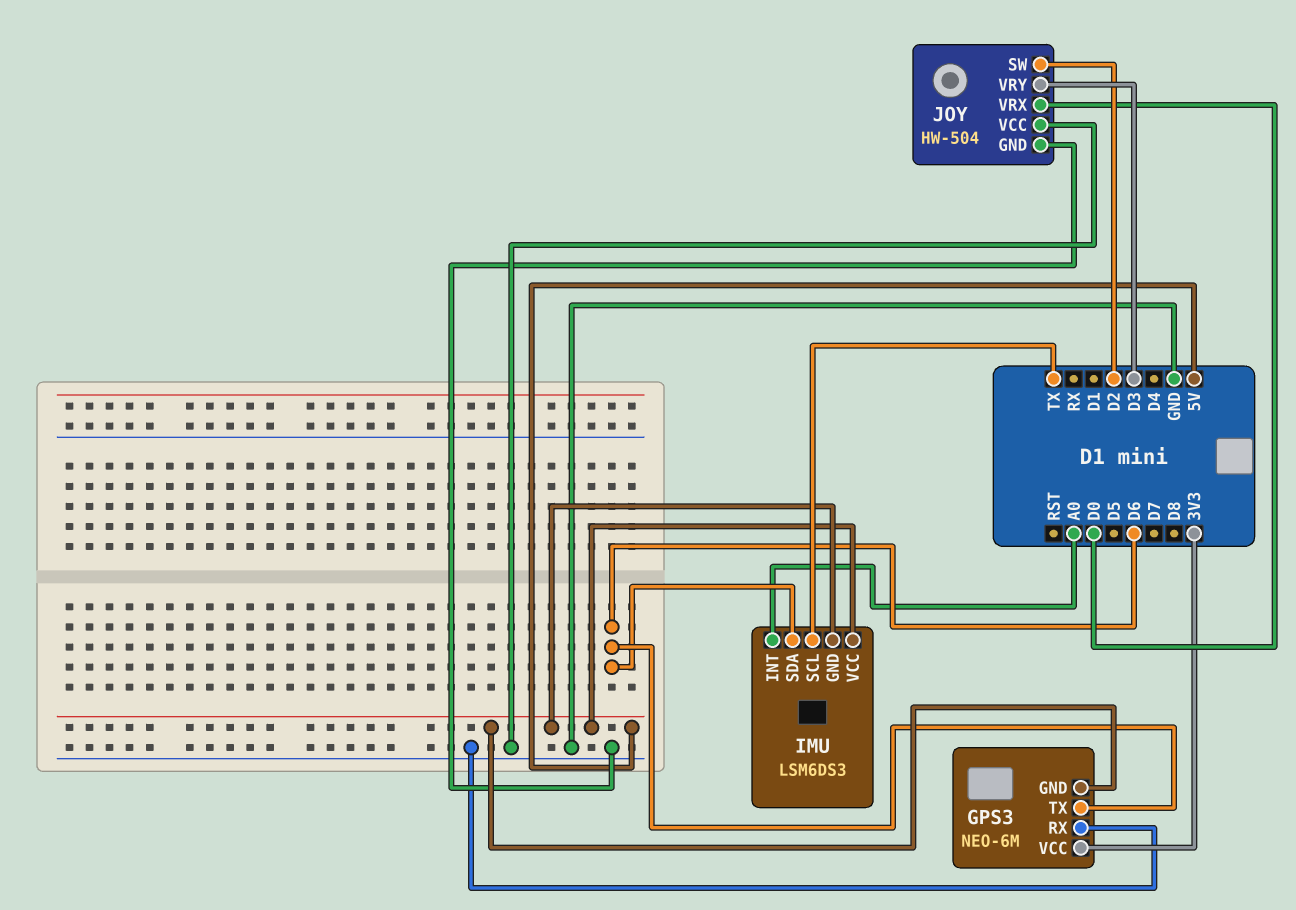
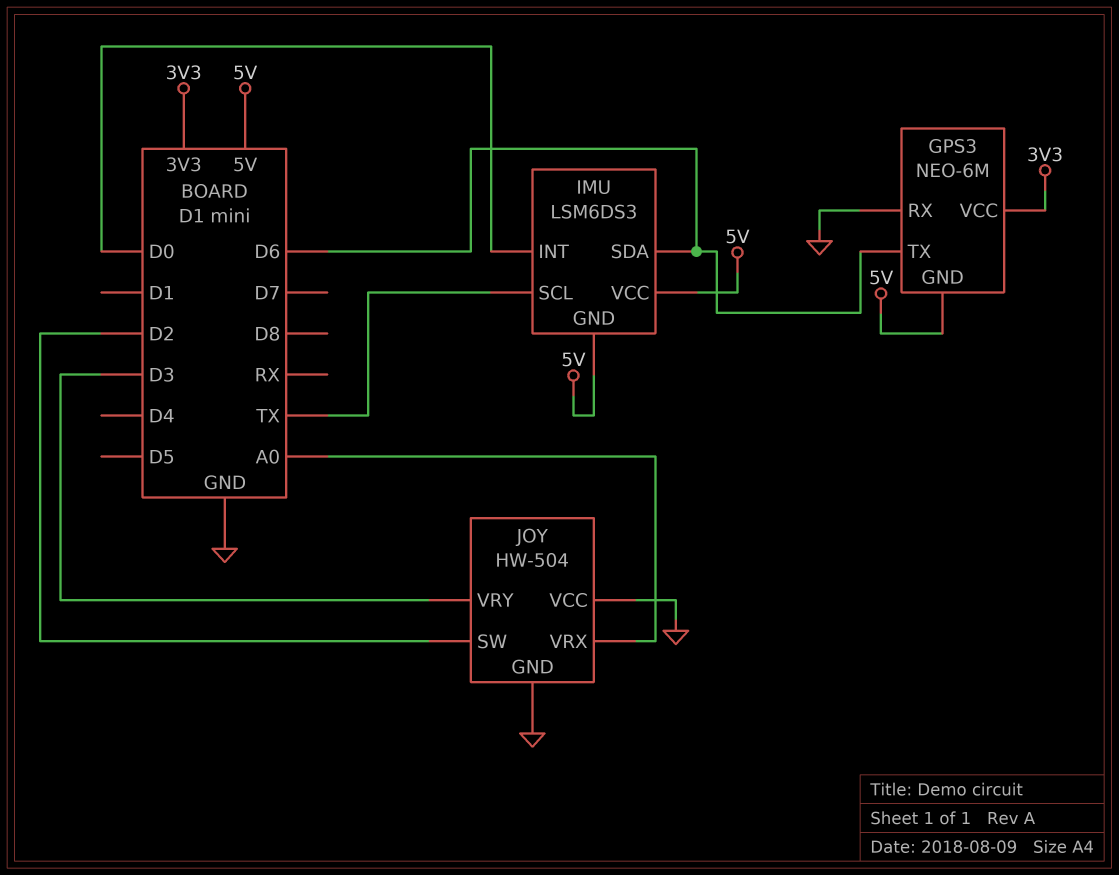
IMU pin INT: A0 -> D0
JOY pin VRX: D0 -> A0

